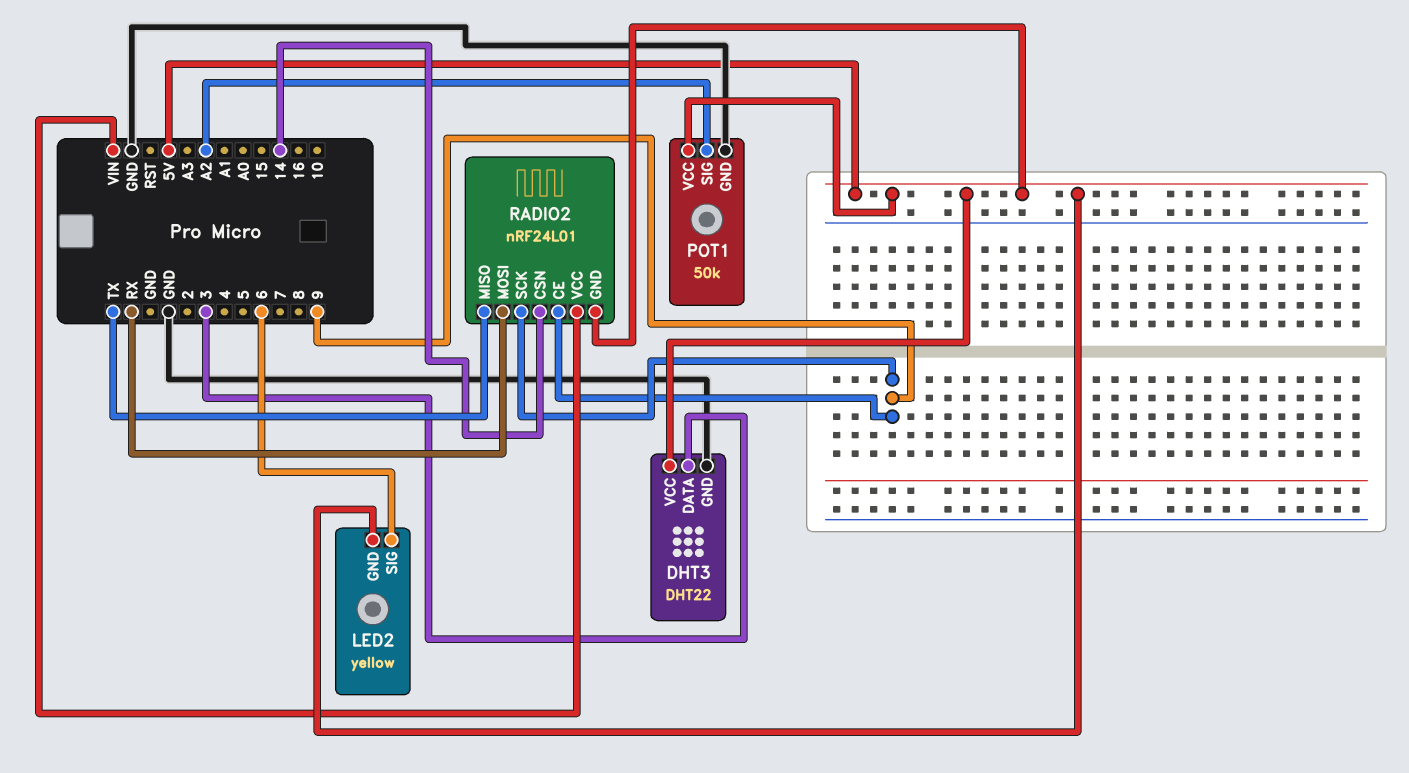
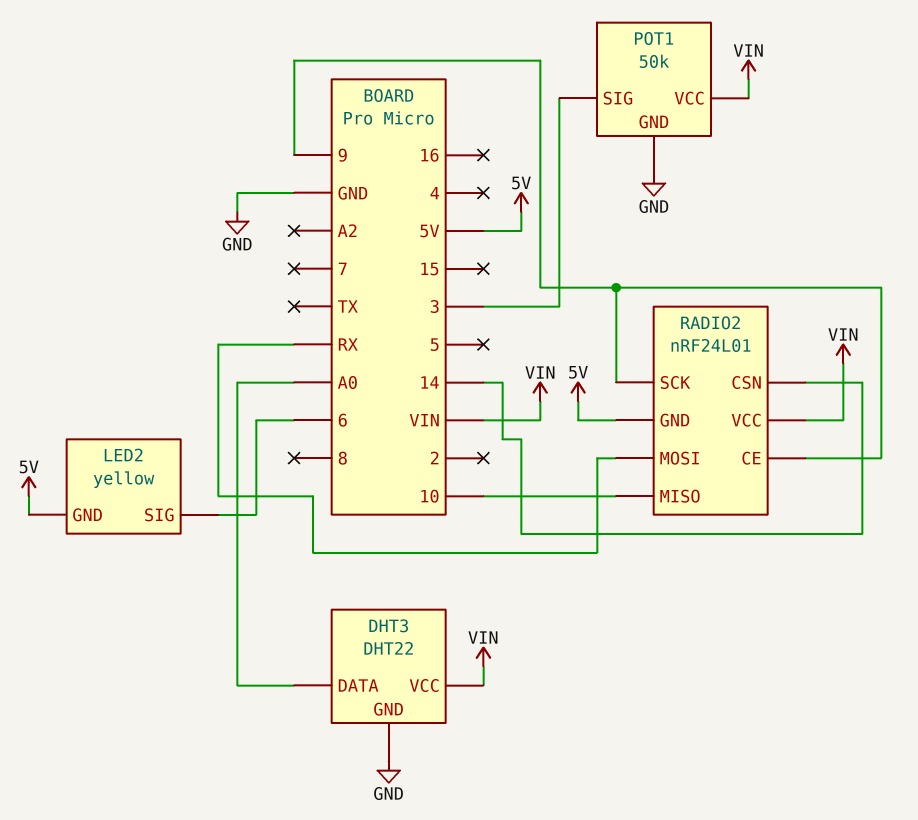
DHT3 pin DATA: 3 -> A0
DHT3 pin VCC: 5V -> VIN
POT1 pin SIG: A2 -> 3
POT1 pin VCC: 5V -> VIN
RADIO2 pin MISO: TX -> 10

